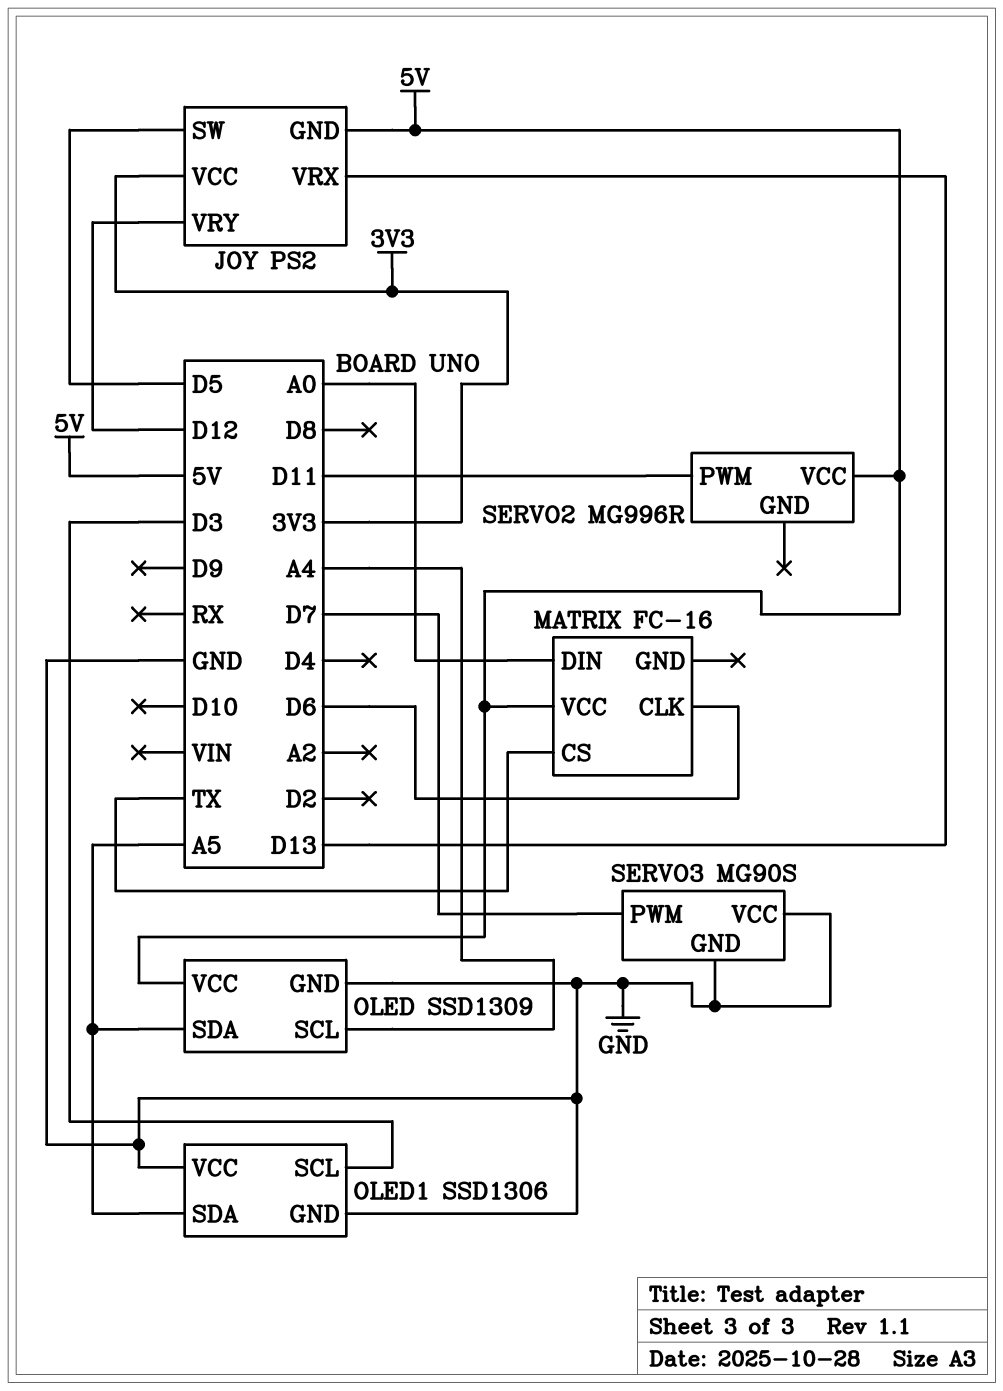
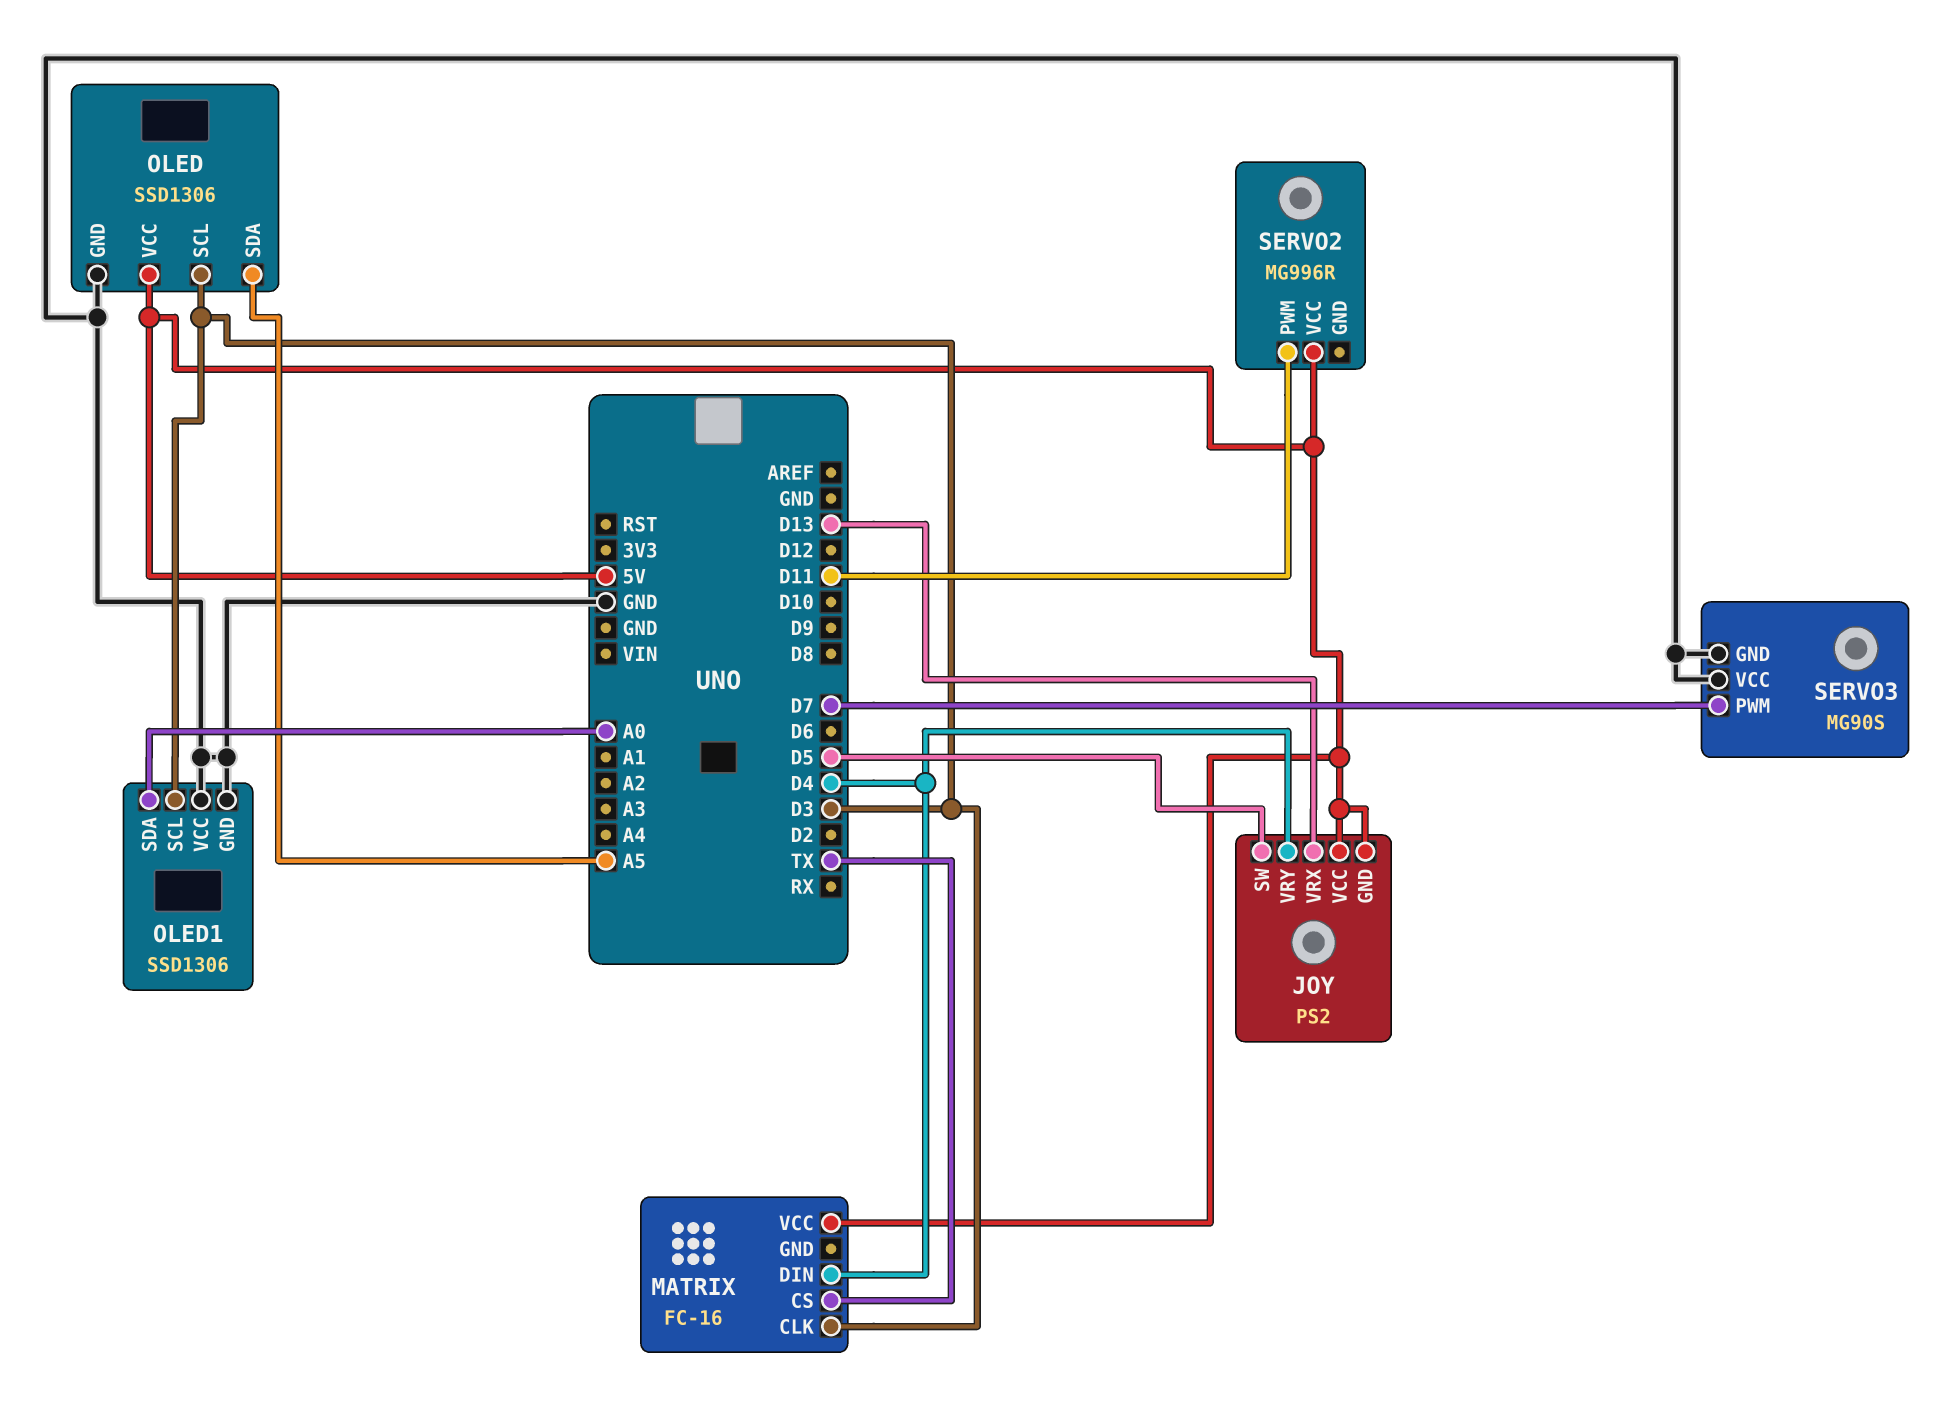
JOY pin VCC: 3V3 -> 5V
JOY pin VRY: D12 -> D4
MATRIX pin CLK: D6 -> D3
MATRIX pin DIN: A0 -> D4
OLED: SSD1309 -> SSD1306
OLED pin SCL: A4 -> D3
OLED1 pin SDA: A5 -> A0

